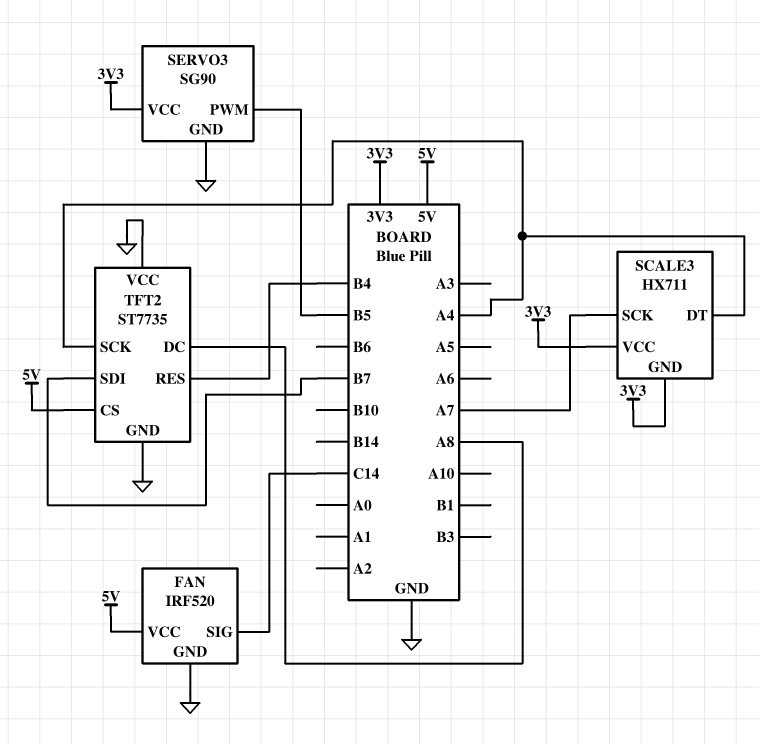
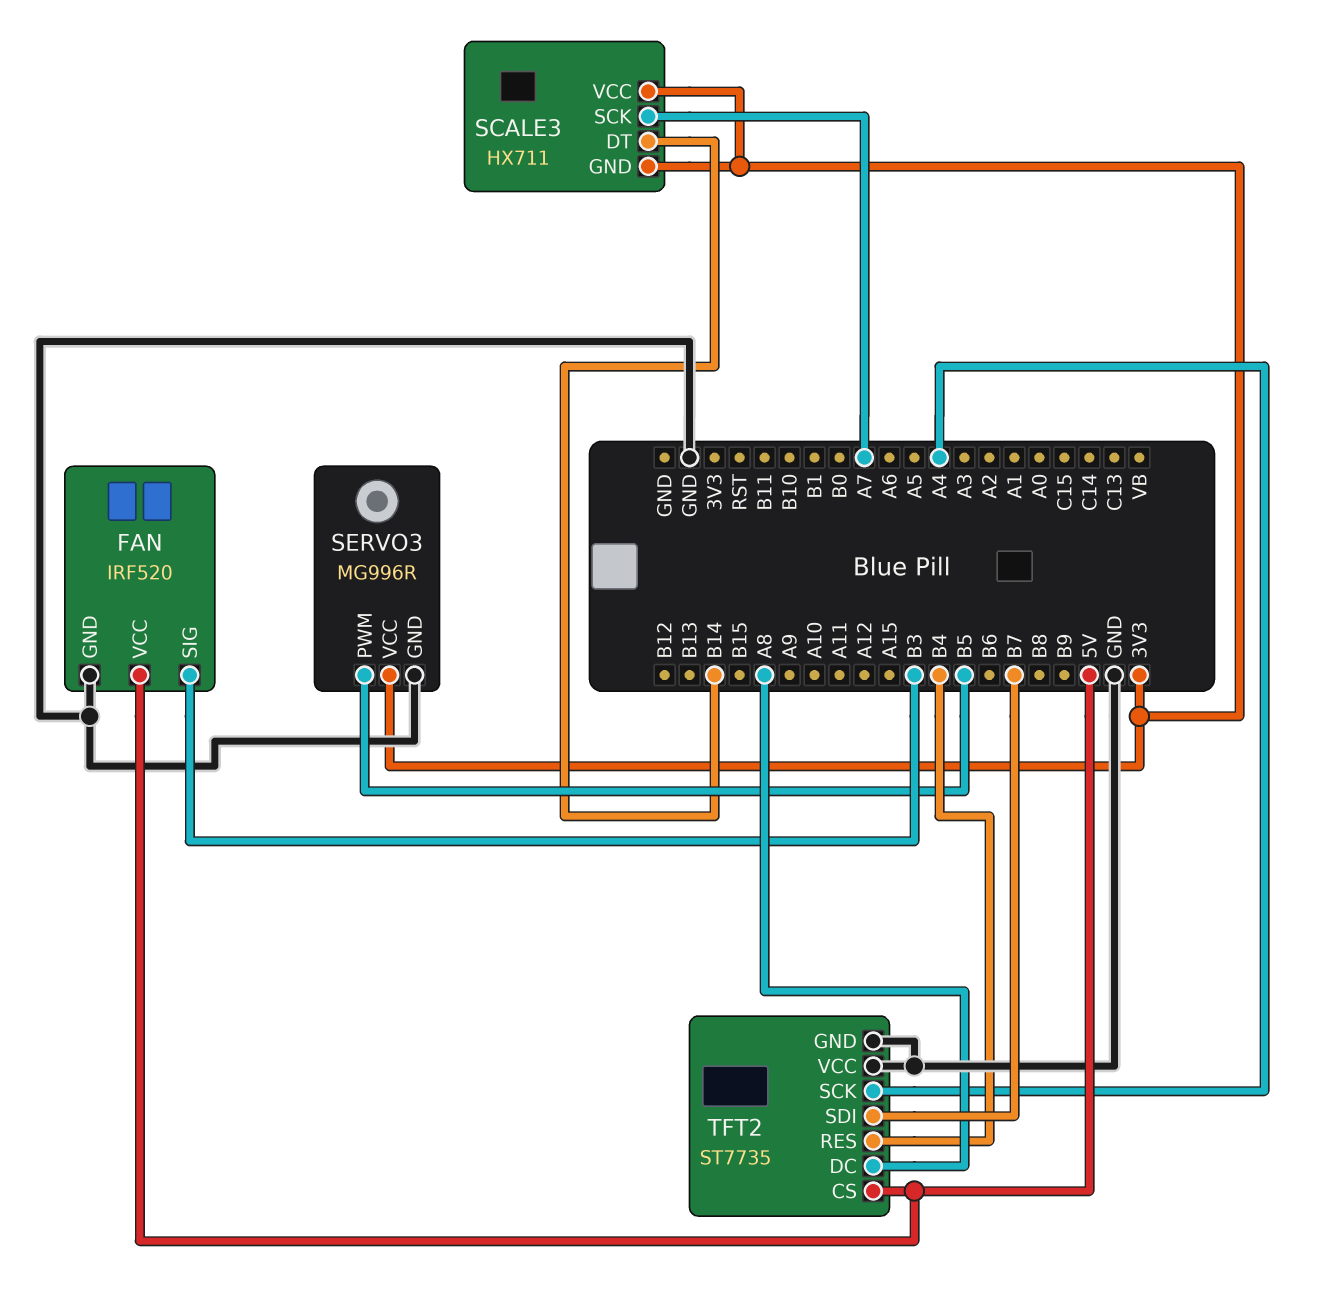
FAN pin SIG: C14 -> B3
SCALE3 pin DT: A4 -> B14
SERVO3: SG90 -> MG996R

